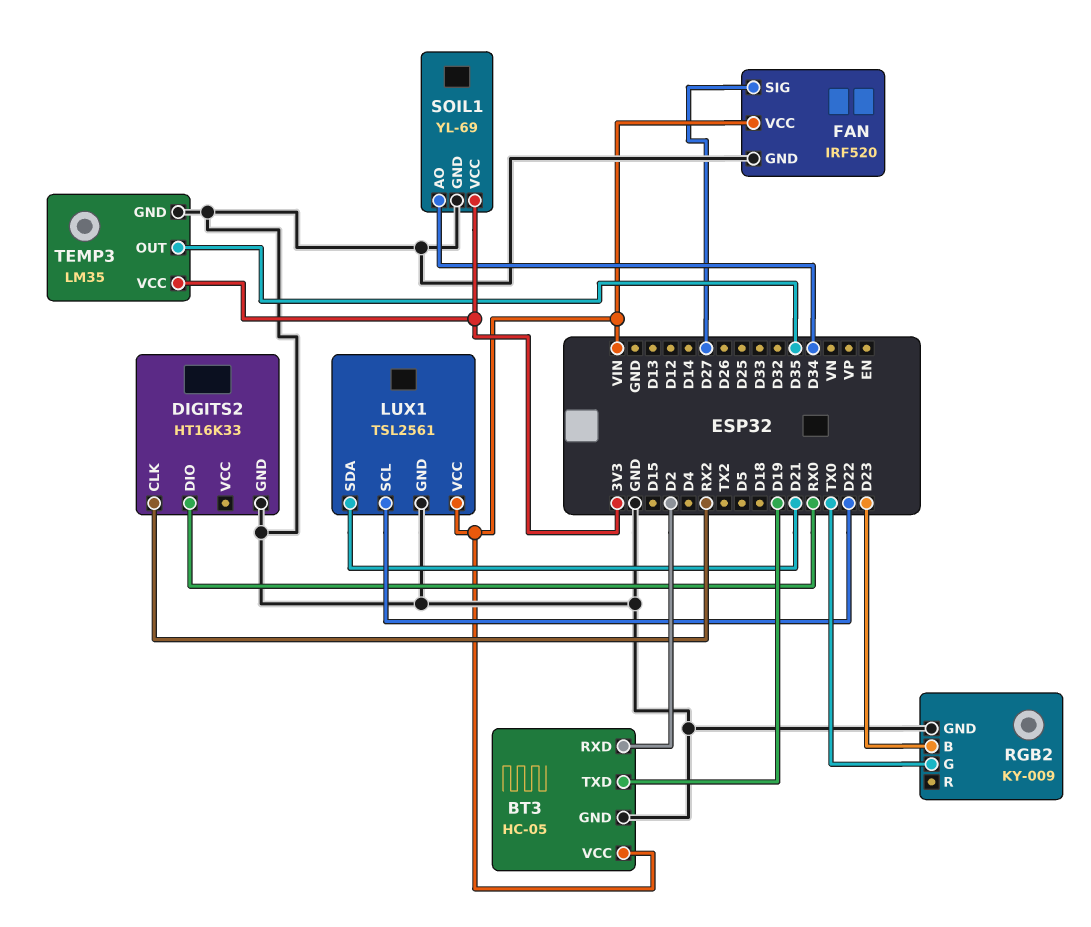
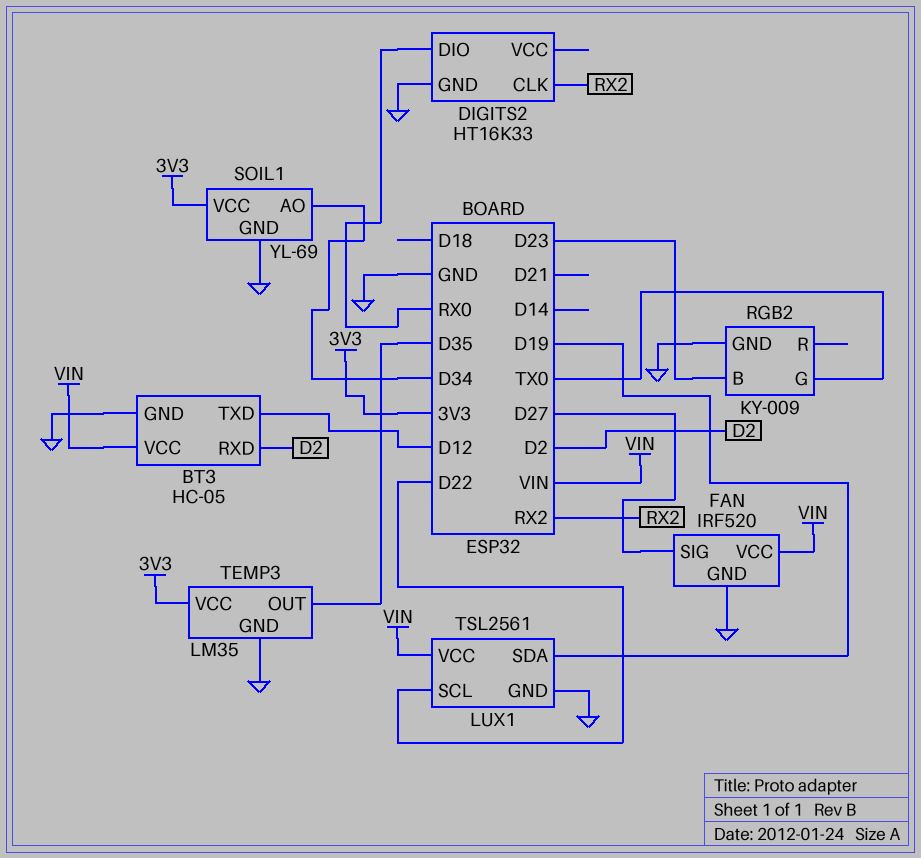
BT3 pin TXD: D19 -> D12
LUX1 pin SDA: D21 -> D19

